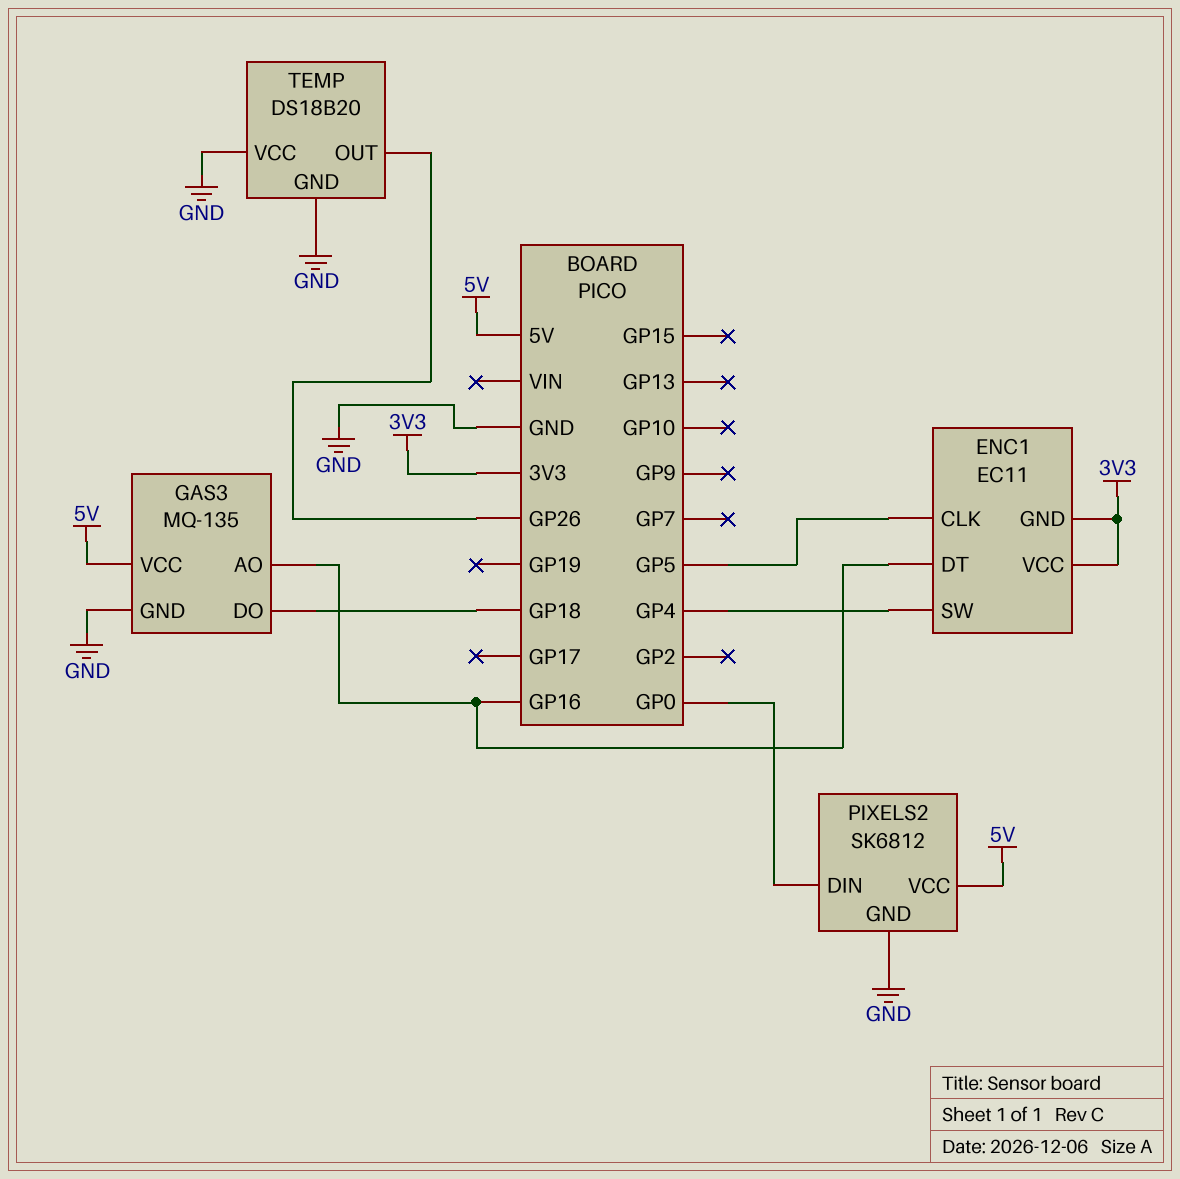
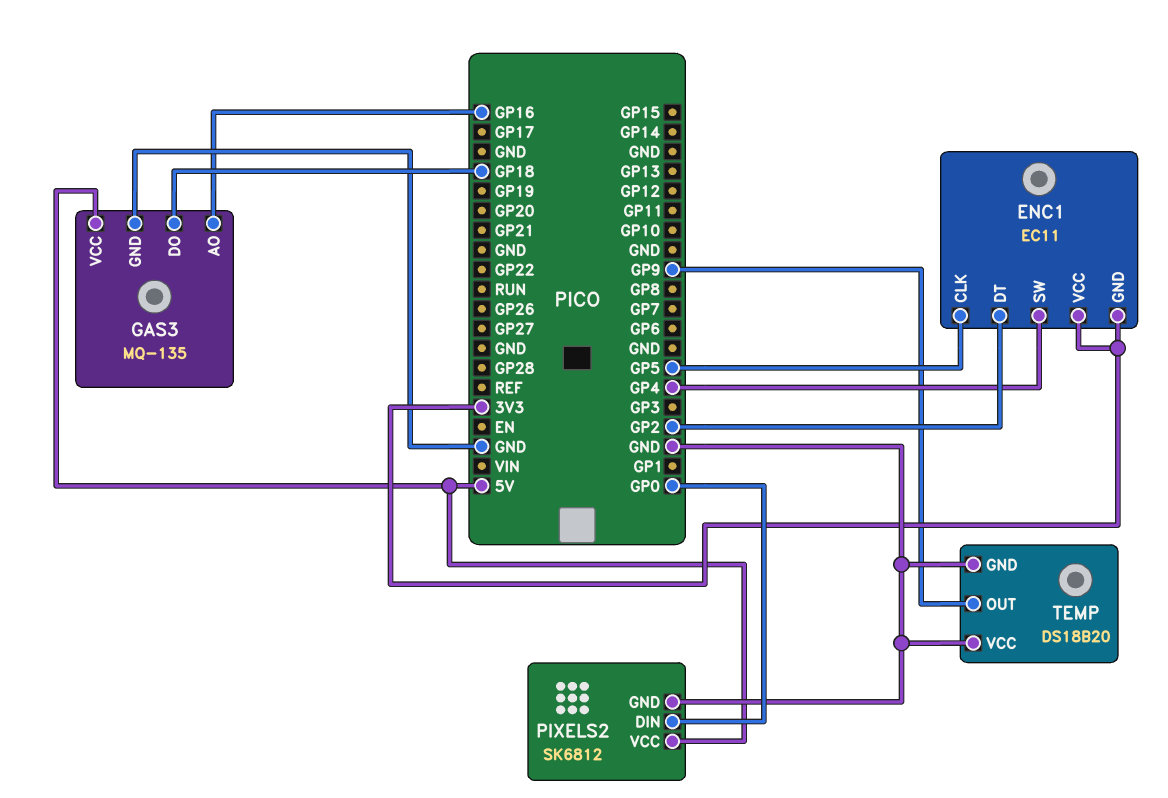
ENC1 pin DT: GP16 -> GP2
TEMP pin OUT: GP26 -> GP9

